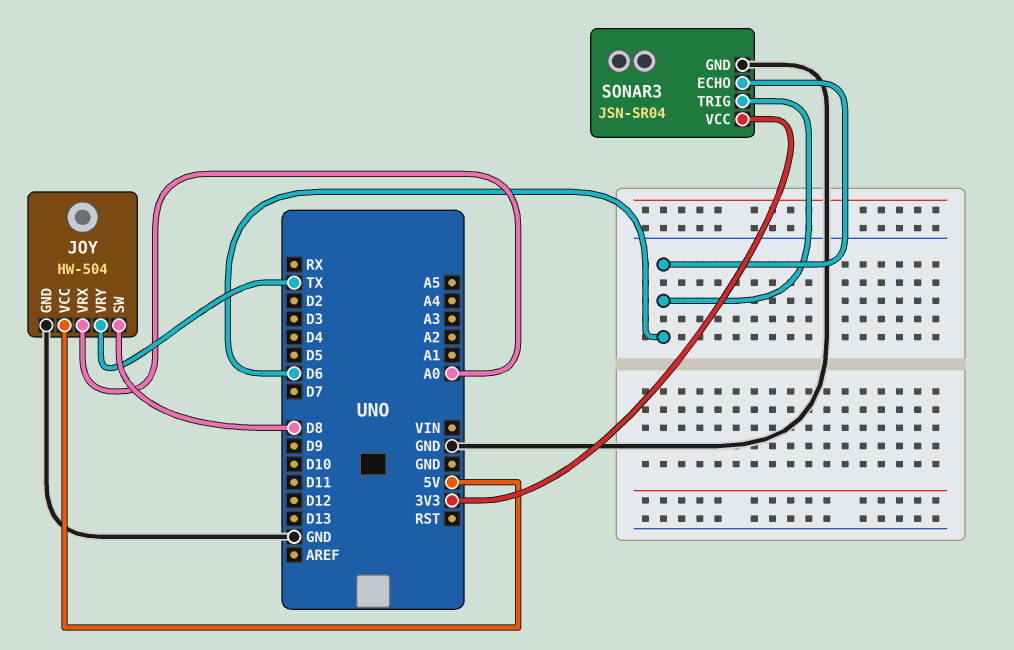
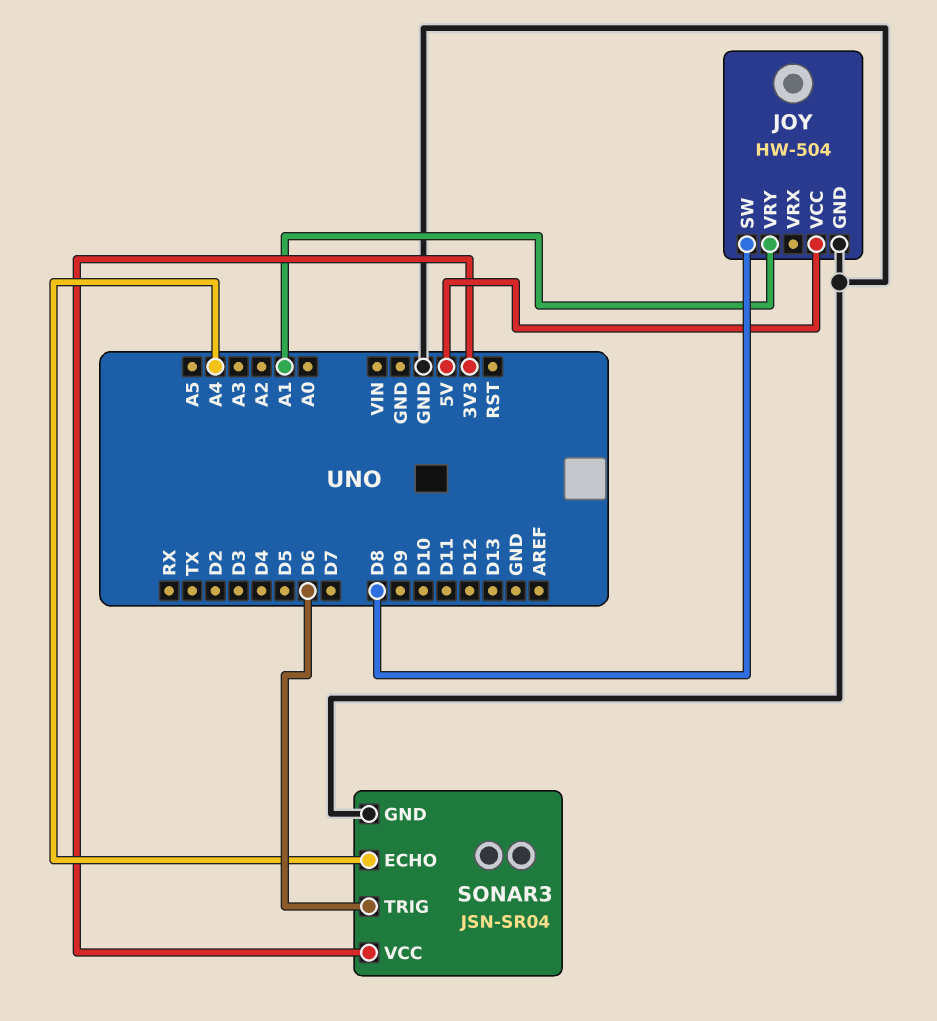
JOY pin VRX: A0 -> none
JOY pin VRY: TX -> A1
SONAR3 pin ECHO: D6 -> A4

